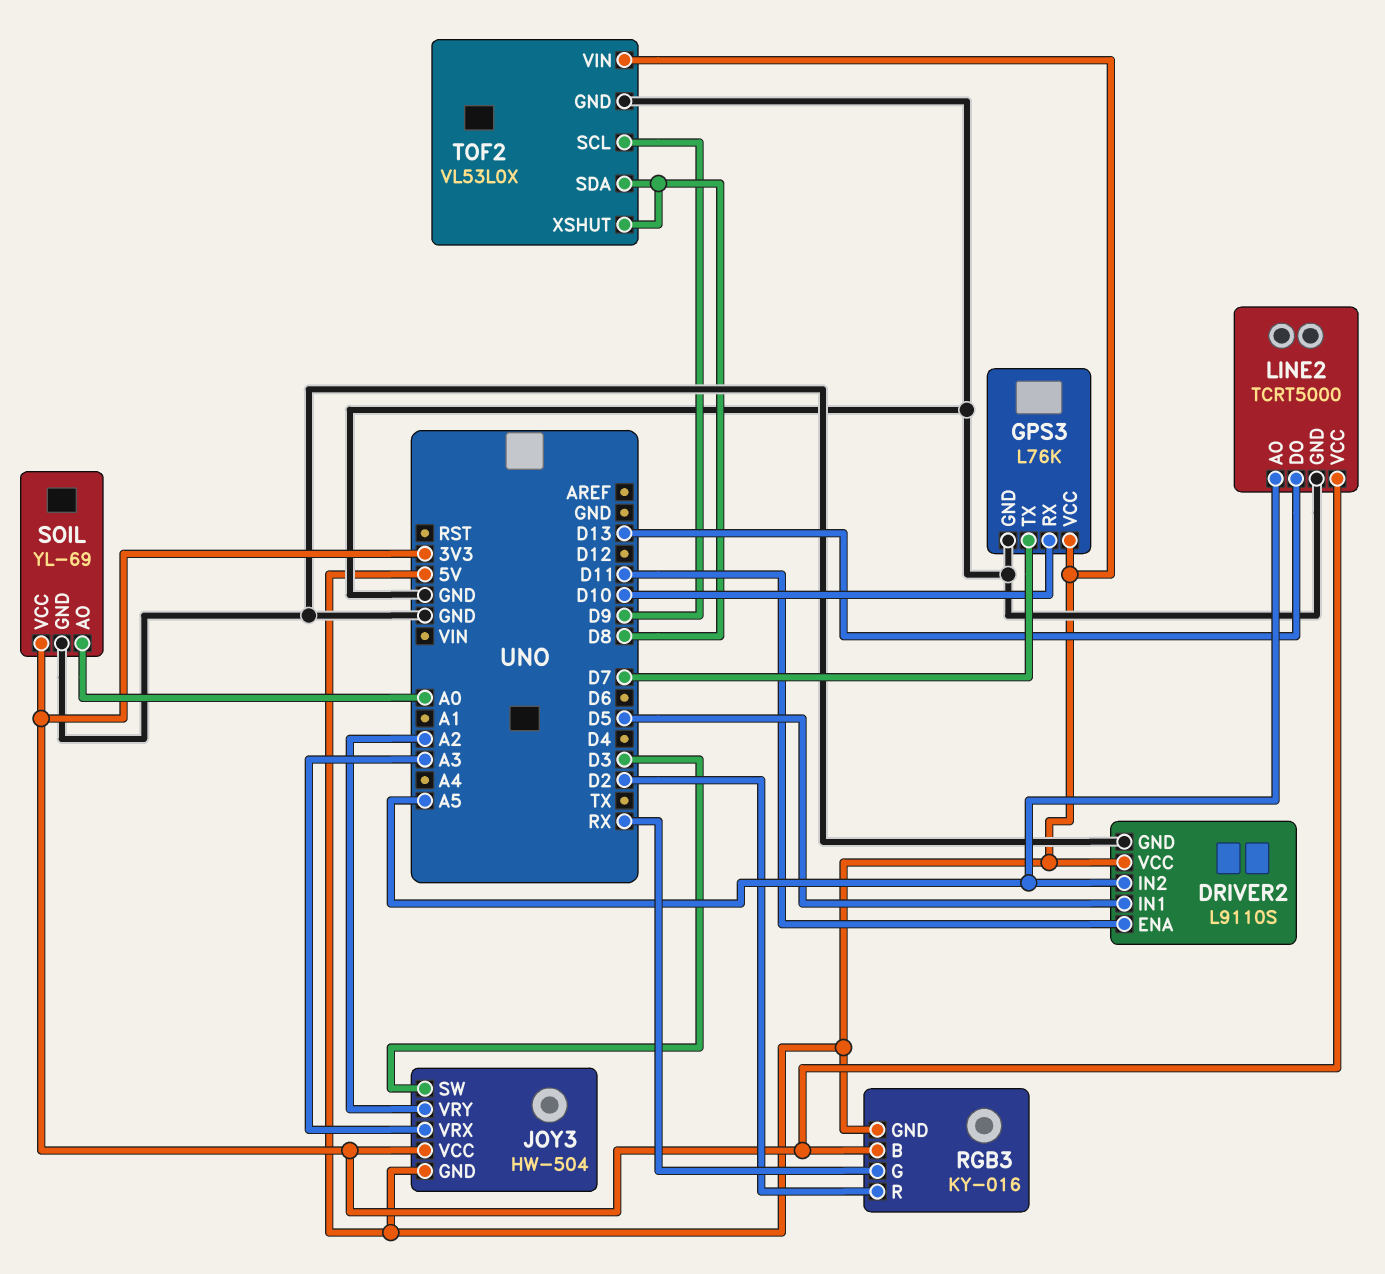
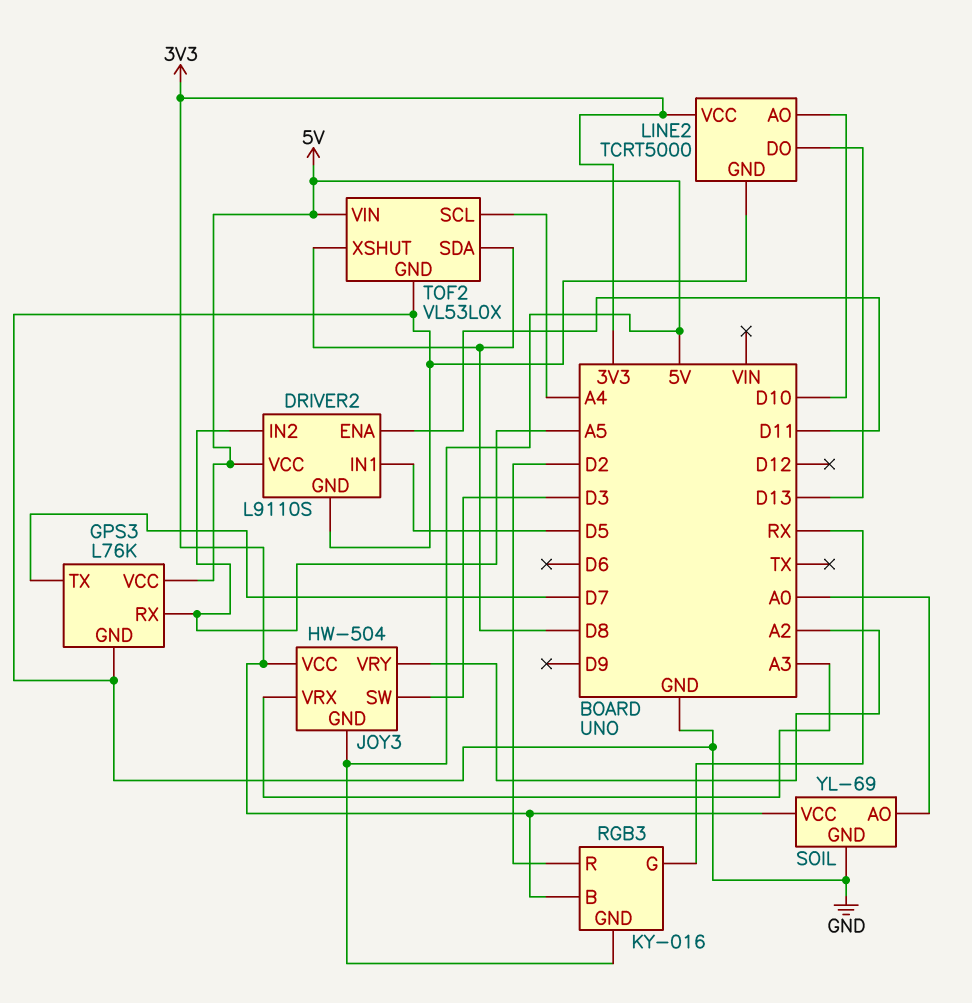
GPS3 pin RX: D10 -> A5
LINE2 pin AO: A5 -> D10
TOF2 pin SCL: D9 -> A4

